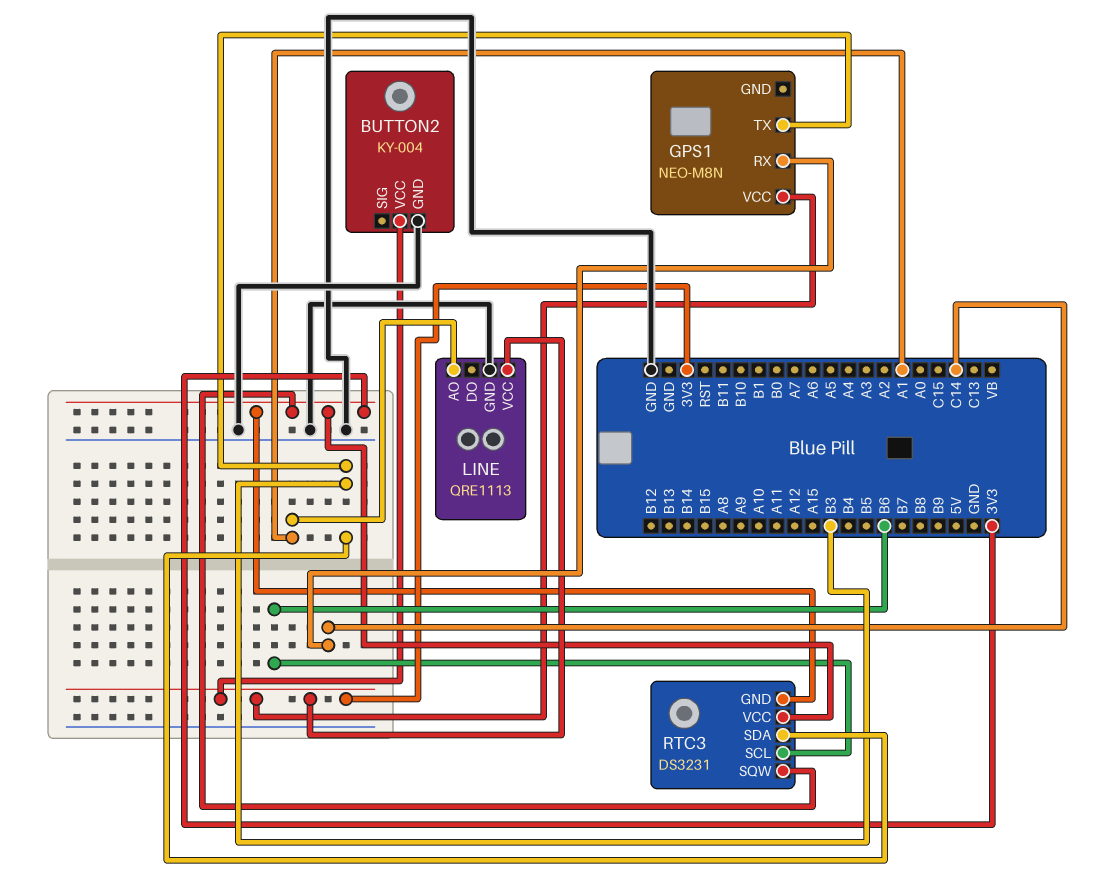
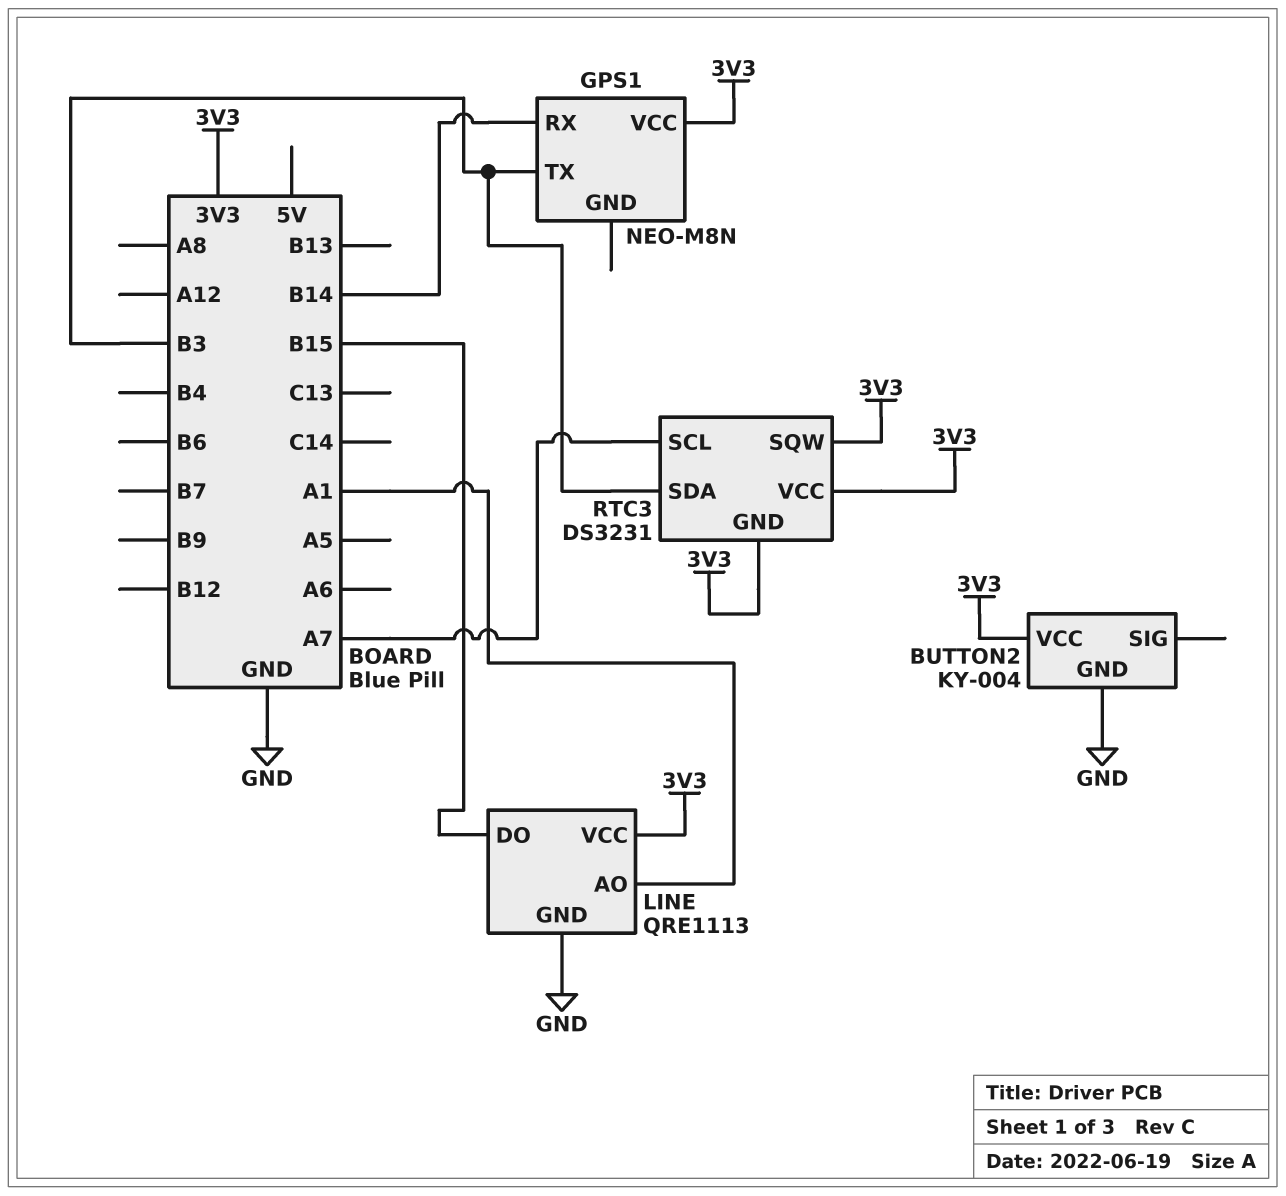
GPS1 pin RX: C14 -> B14
LINE pin DO: none -> B15
RTC3 pin SCL: B6 -> A7

